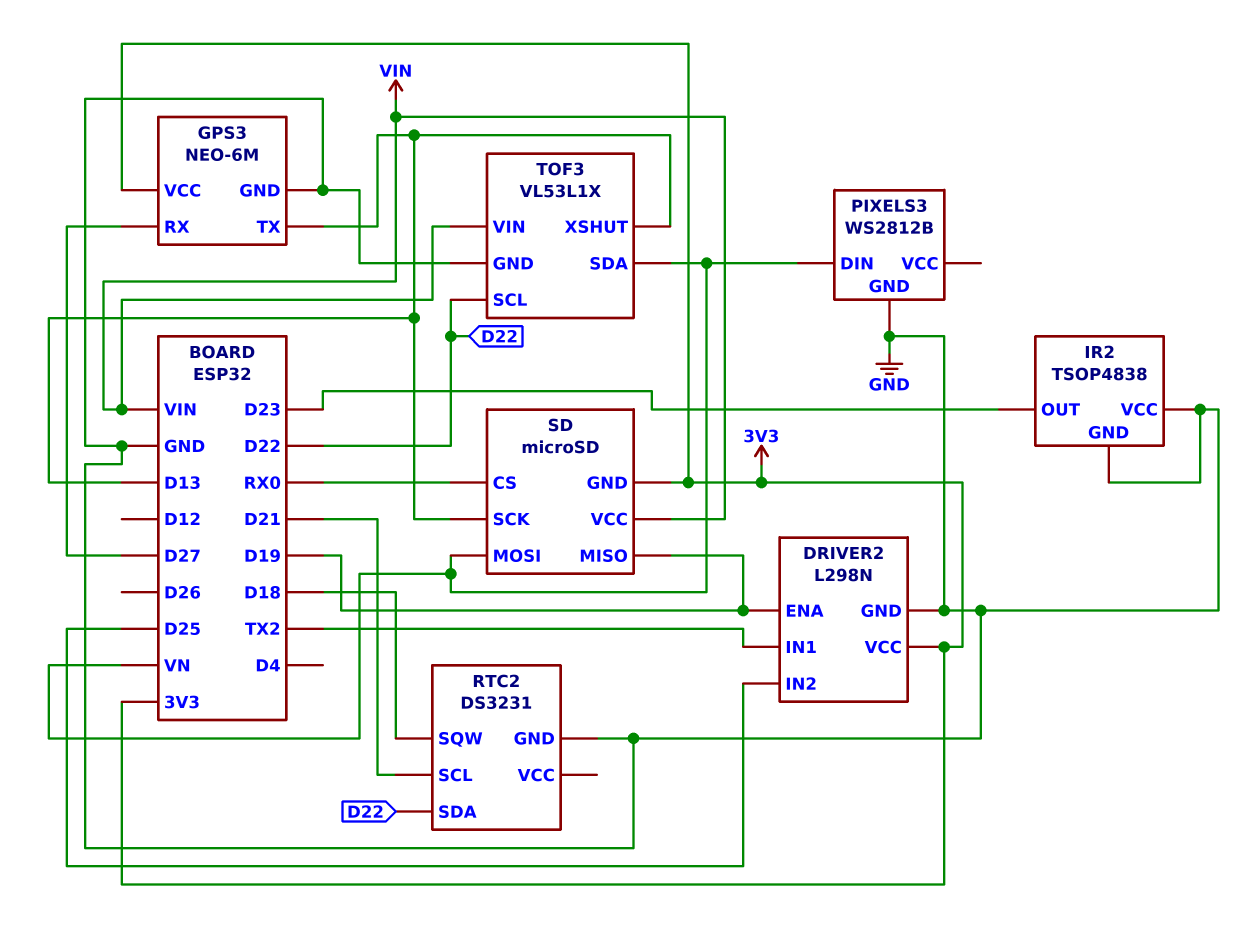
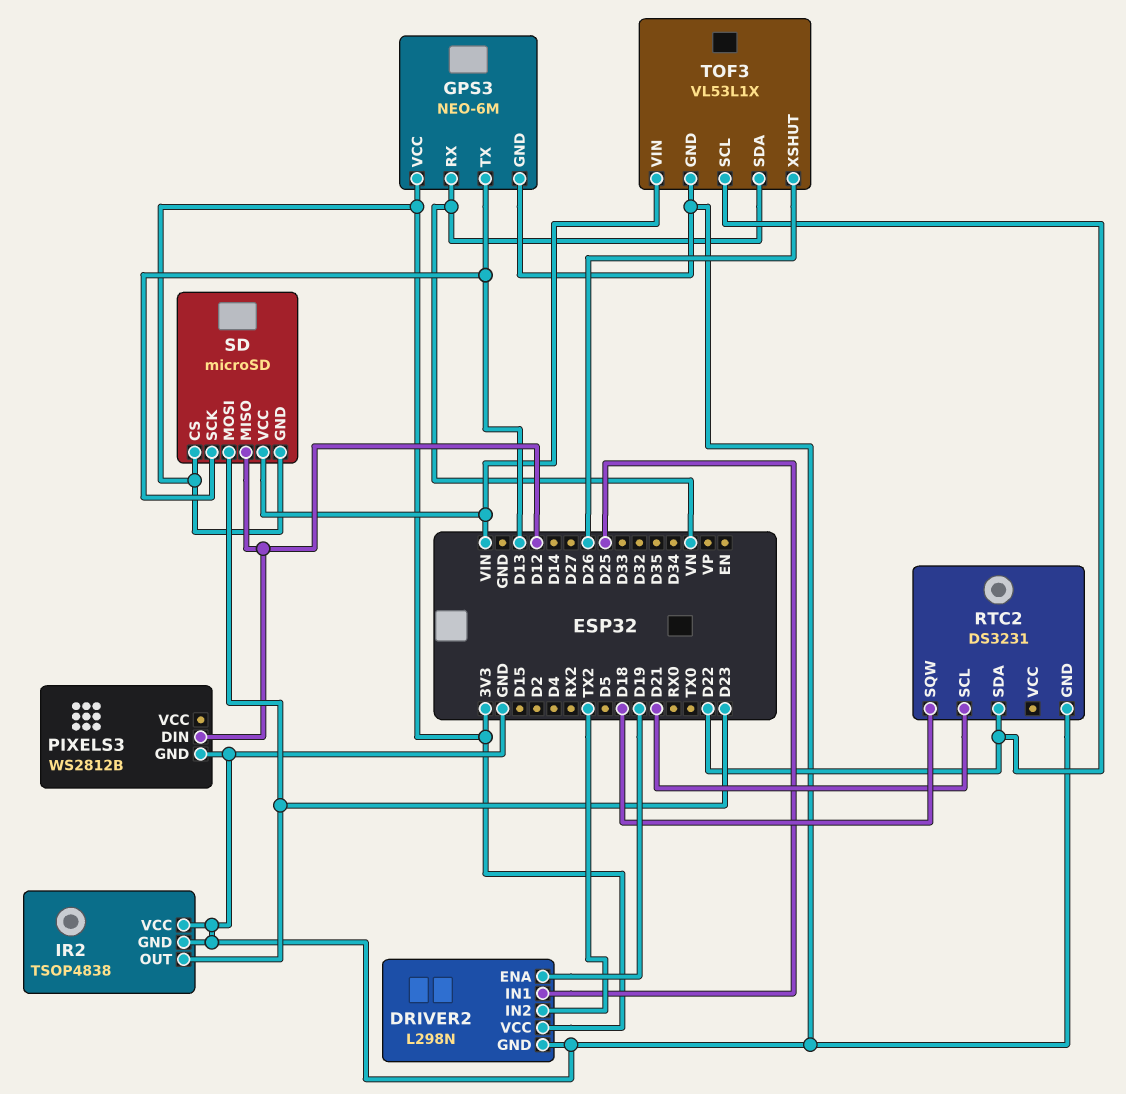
DRIVER2 pin IN1: TX2 -> D25
DRIVER2 pin IN2: D25 -> TX2
GPS3 pin RX: D27 -> VN
PIXELS3 pin DIN: VN -> D12
SD pin CS: RX0 -> 3V3
SD pin MISO: D19 -> D12
SD pin MOSI: VN -> D23
TOF3 pin XSHUT: D13 -> D26

